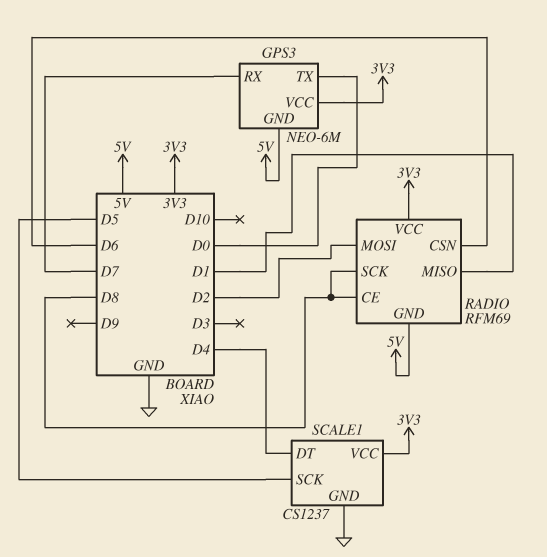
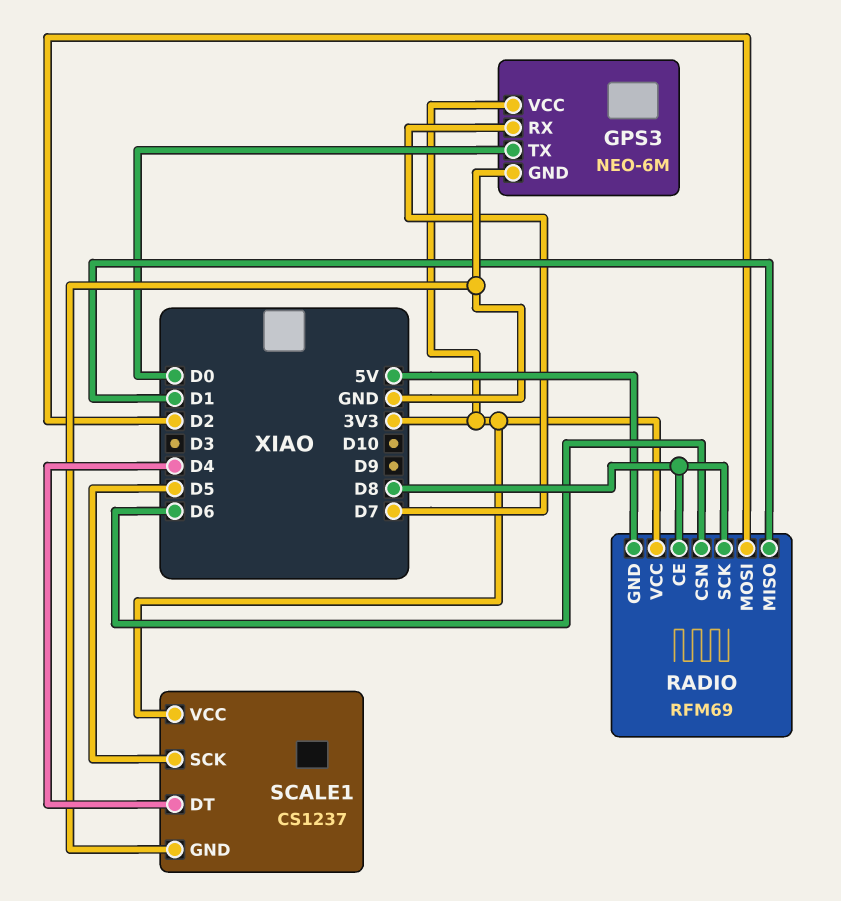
GPS3 pin GND: 5V -> GND

